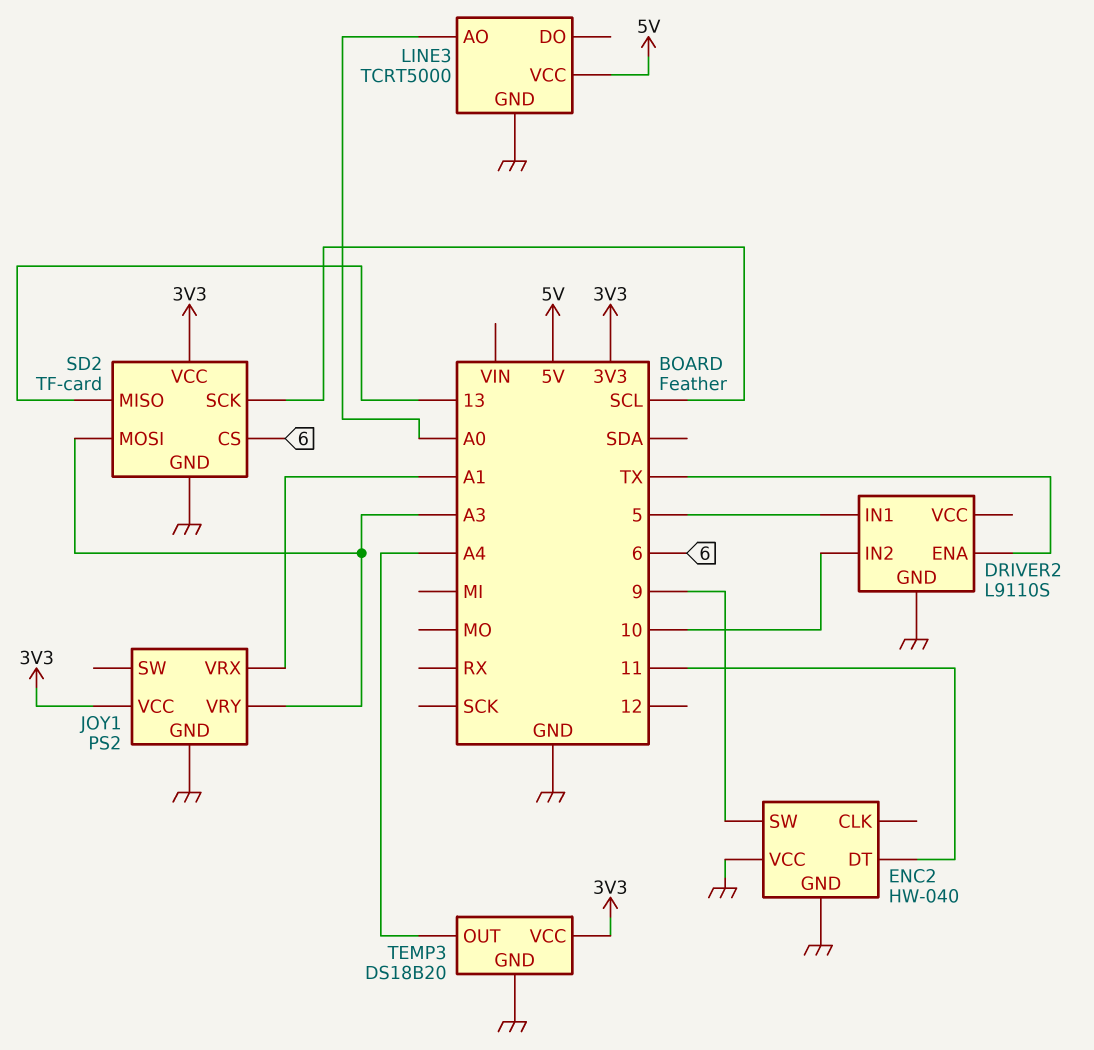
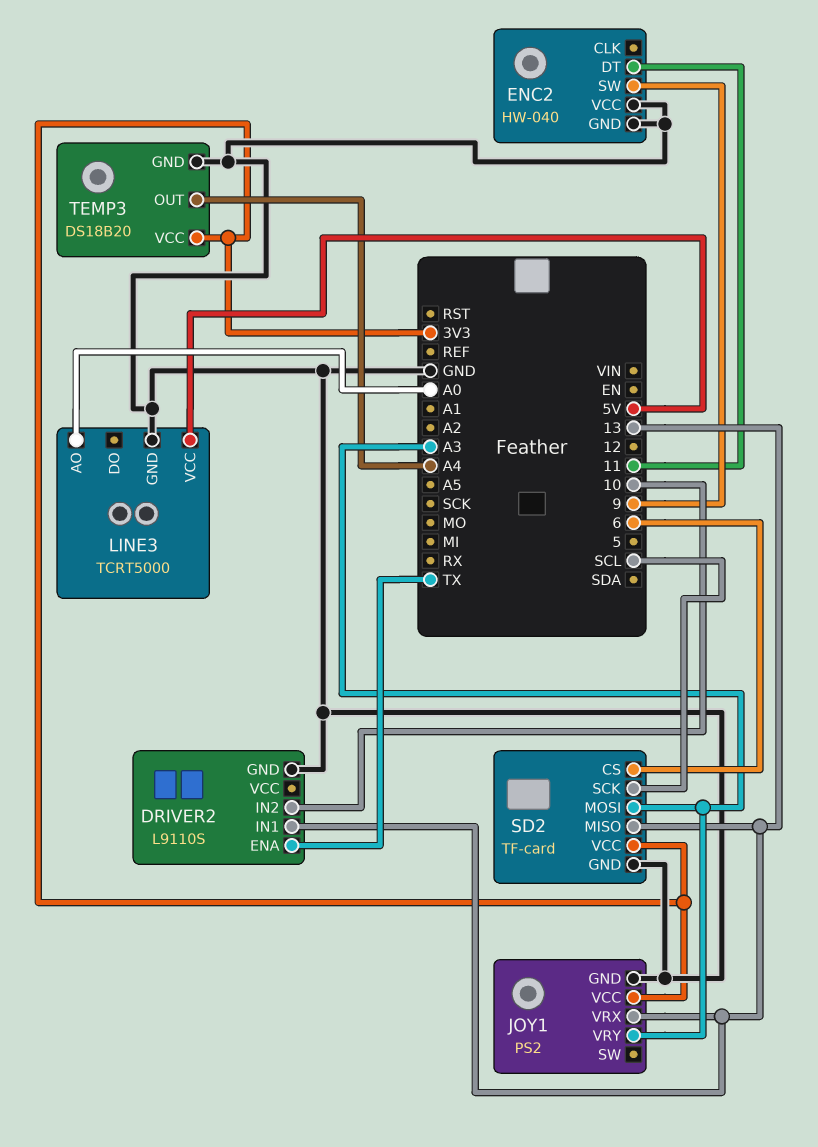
DRIVER2 pin IN1: 5 -> 13
JOY1 pin VRX: A1 -> 13

